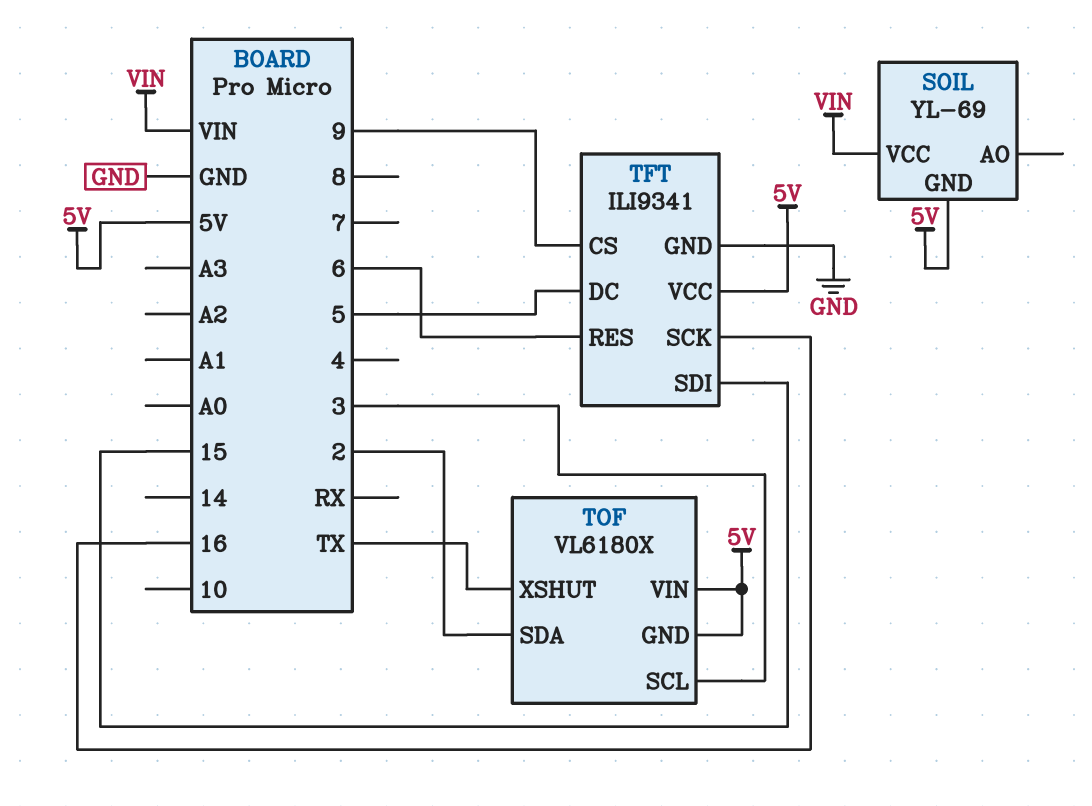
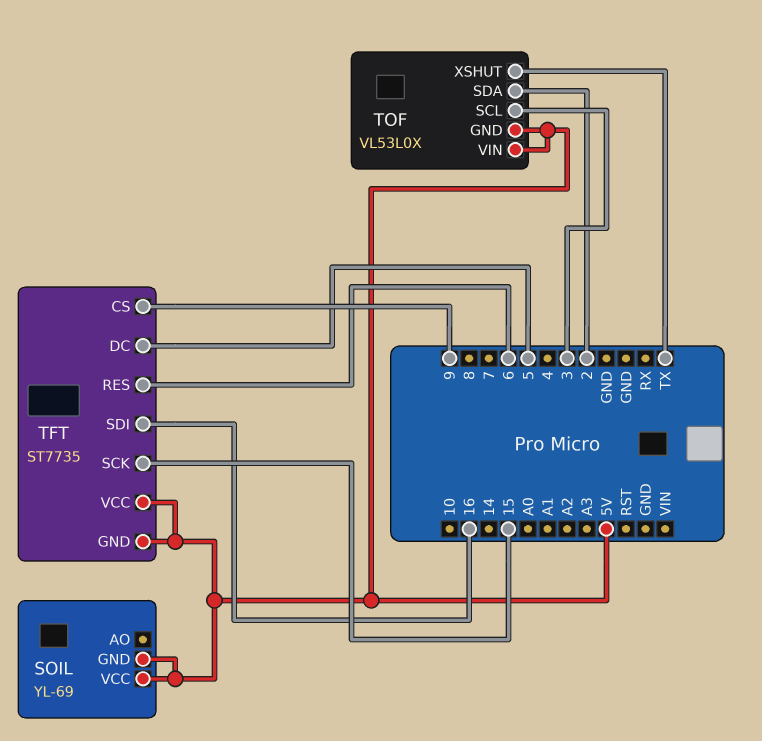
SOIL pin VCC: VIN -> 5V
TFT: ILI9341 -> ST7735
TFT pin GND: GND -> 5V
TFT pin SCK: 16 -> 15
TFT pin SDI: 15 -> 16
TOF: VL6180X -> VL53L0X

